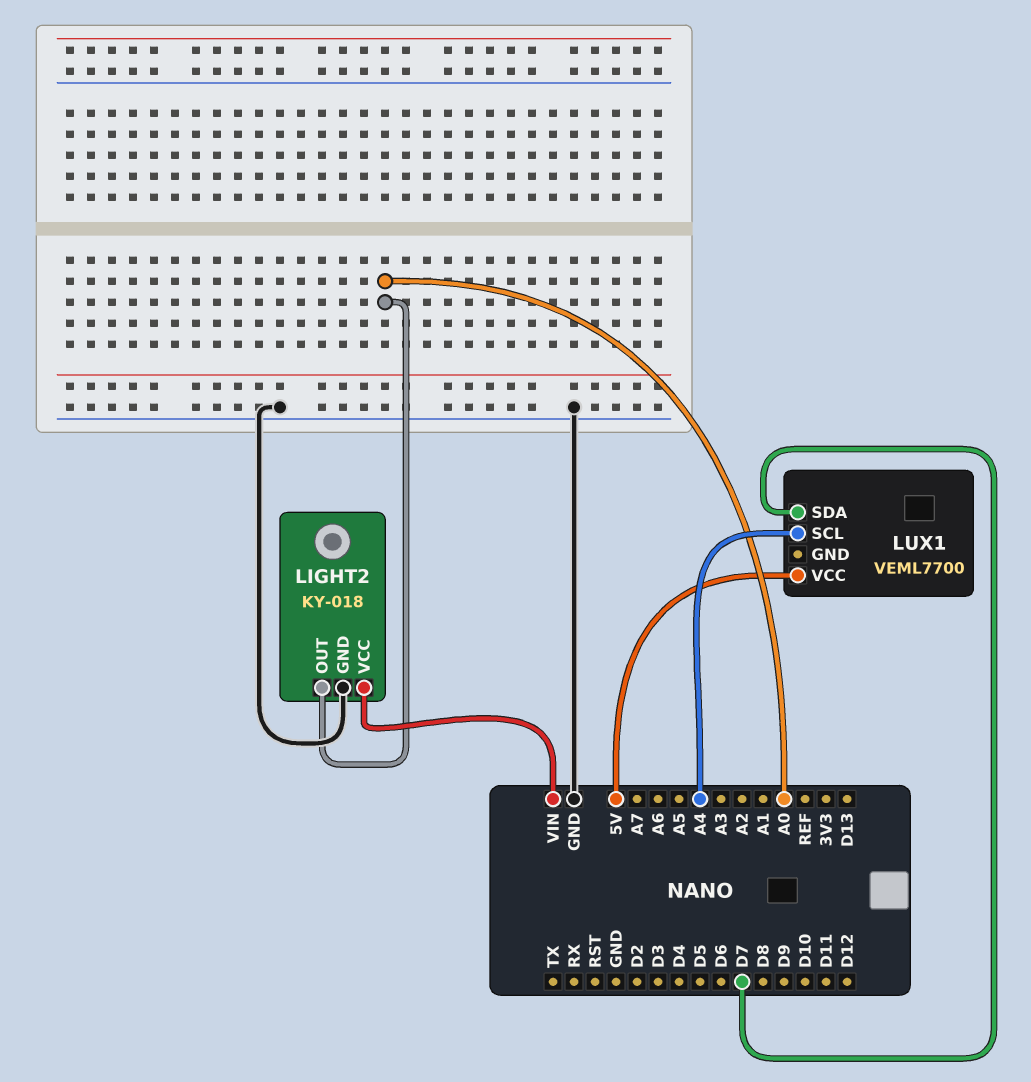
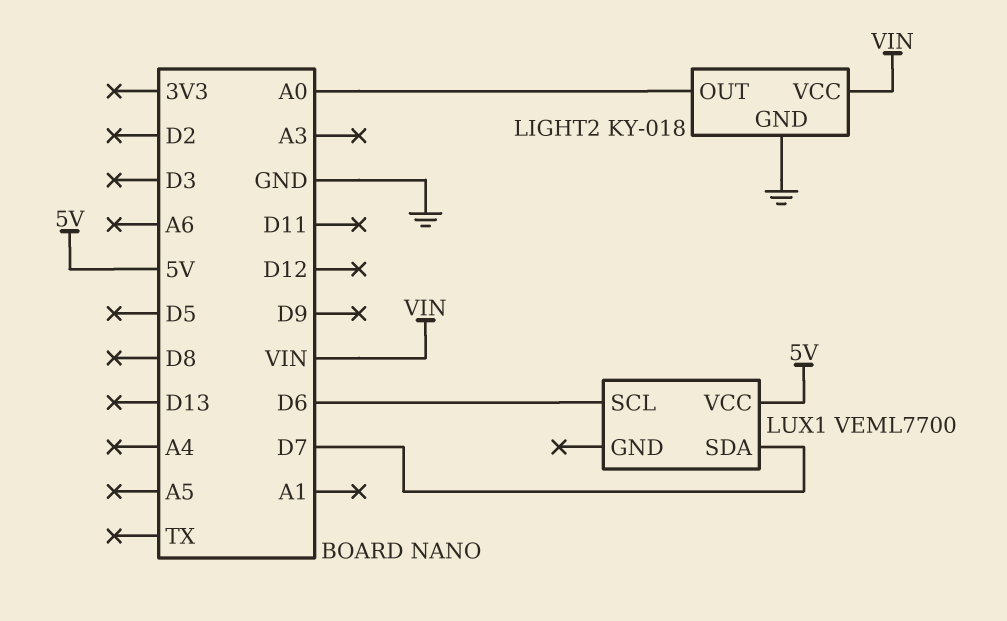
LUX1 pin SCL: A4 -> D6

